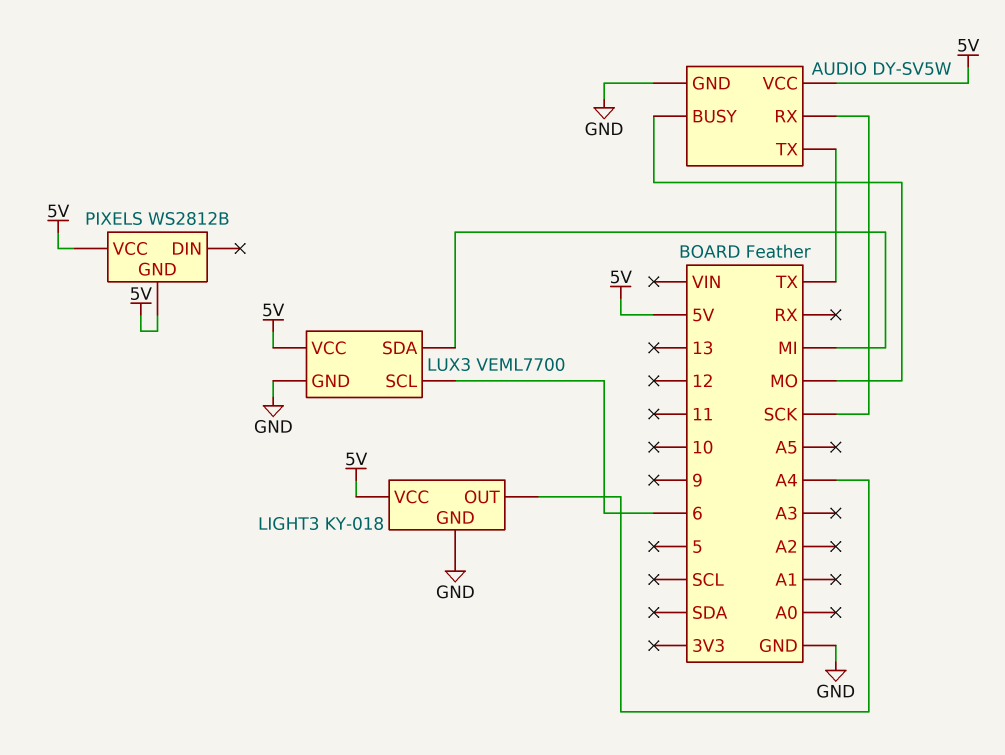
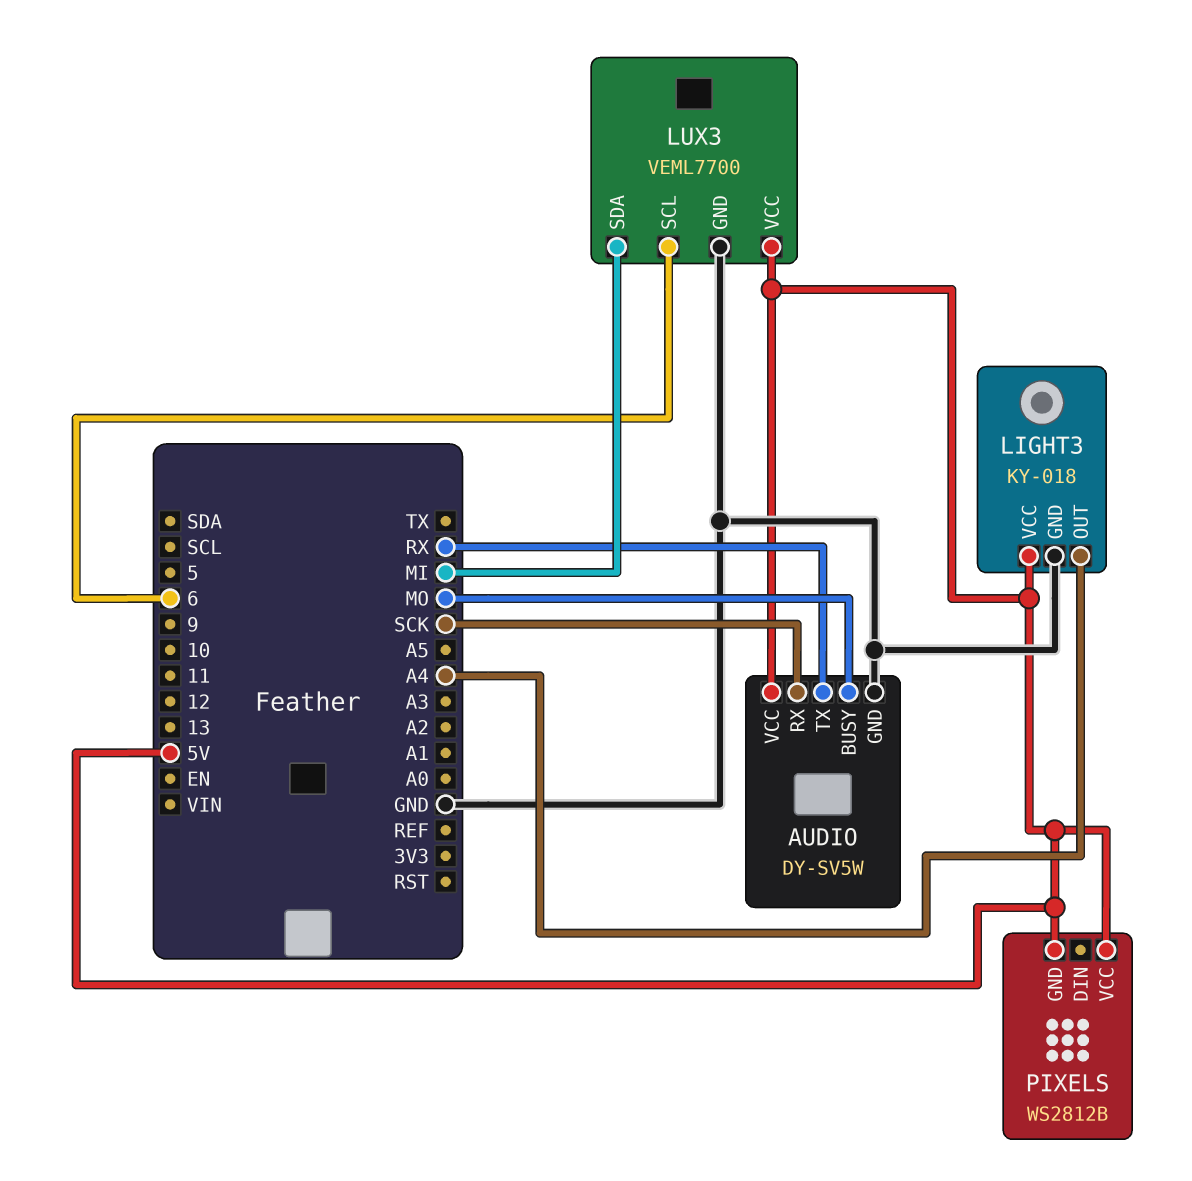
AUDIO pin TX: TX -> RX

